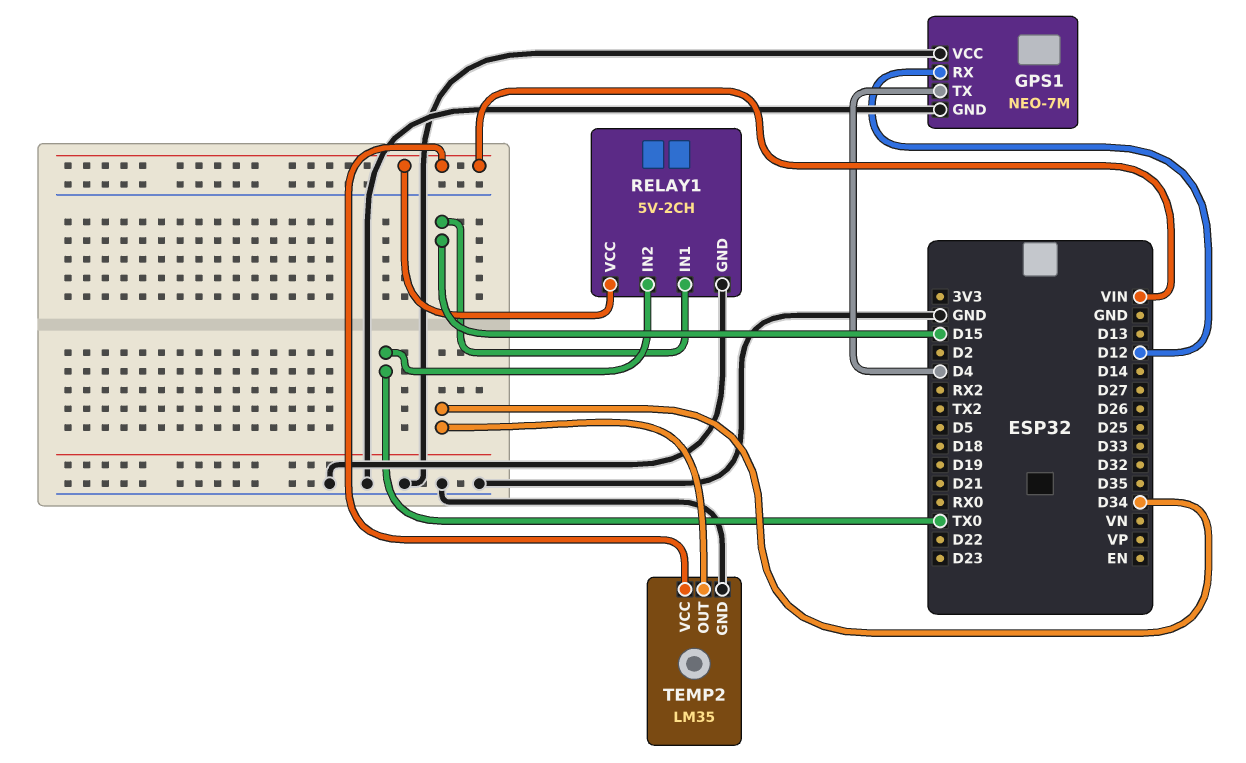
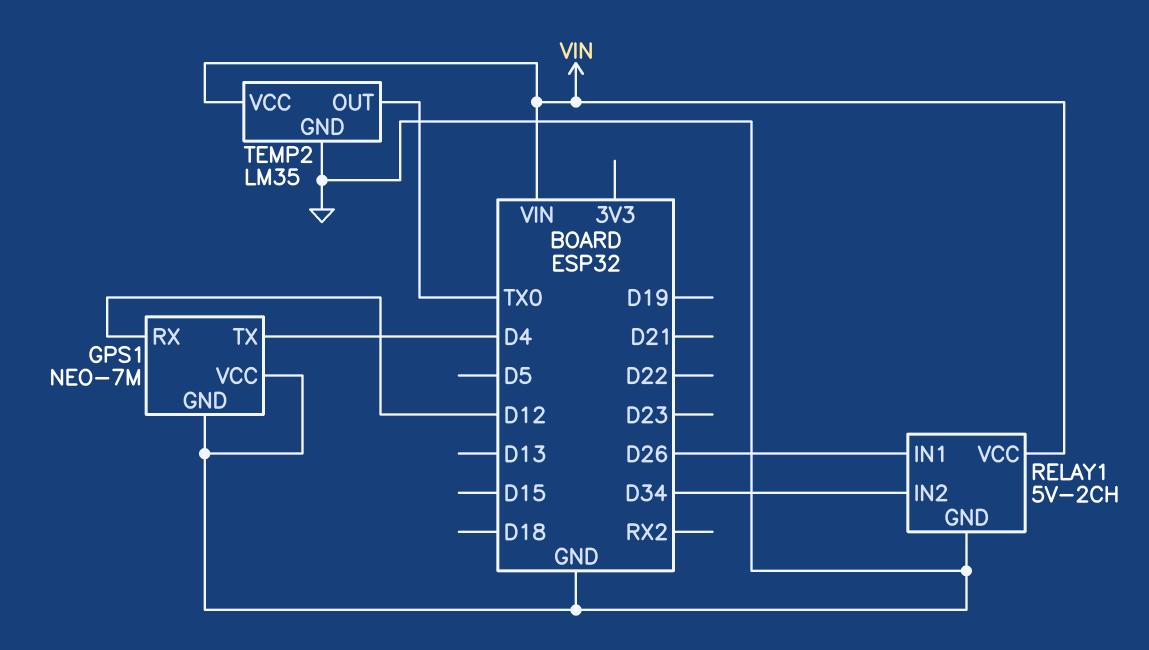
RELAY1 pin IN1: D15 -> D26
RELAY1 pin IN2: TX0 -> D34
TEMP2 pin OUT: D34 -> TX0

